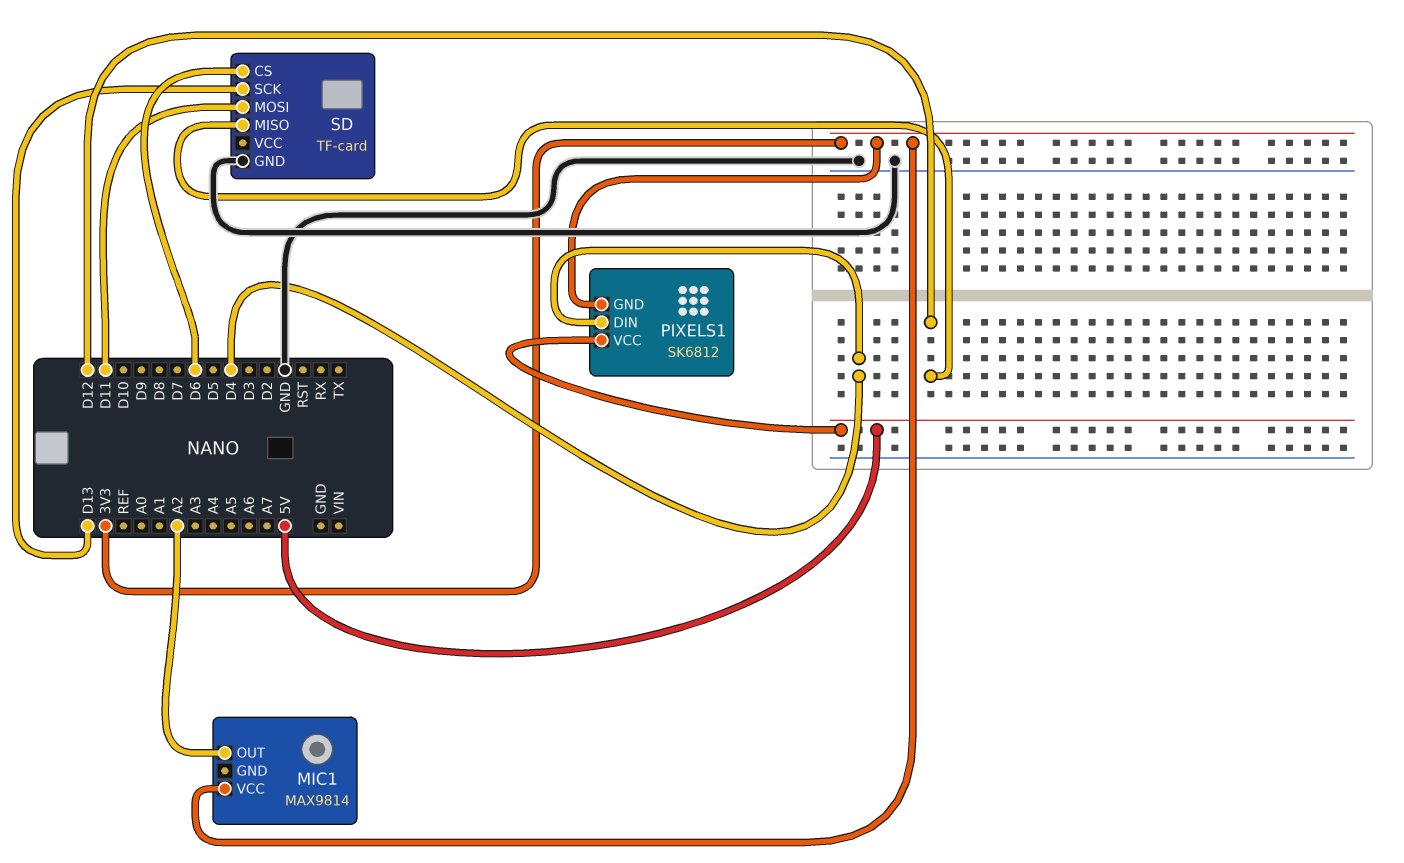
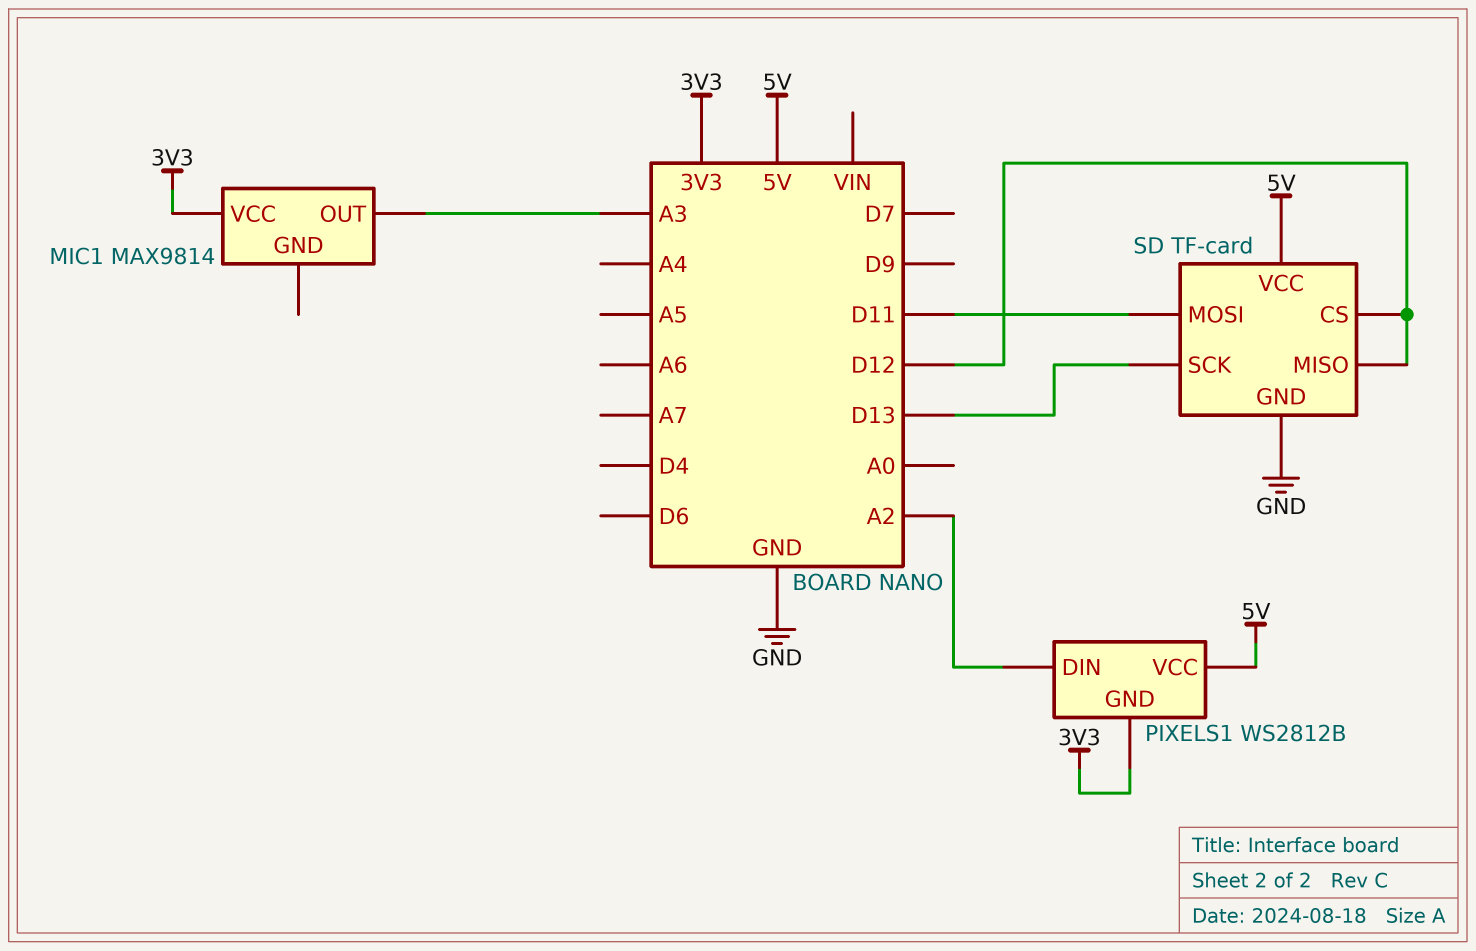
MIC1 pin OUT: A2 -> A3
PIXELS1: SK6812 -> WS2812B
PIXELS1 pin DIN: D4 -> A2
SD pin CS: D6 -> D12
SD pin VCC: none -> 5V

